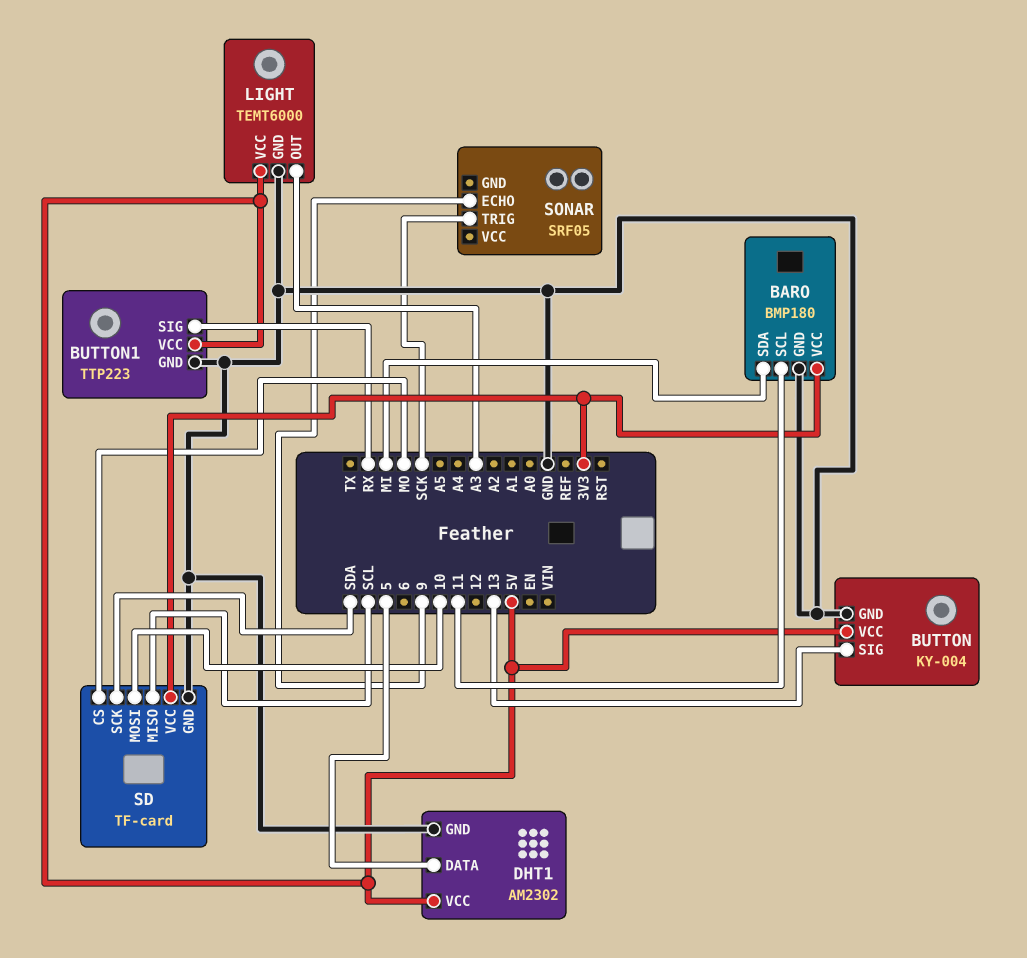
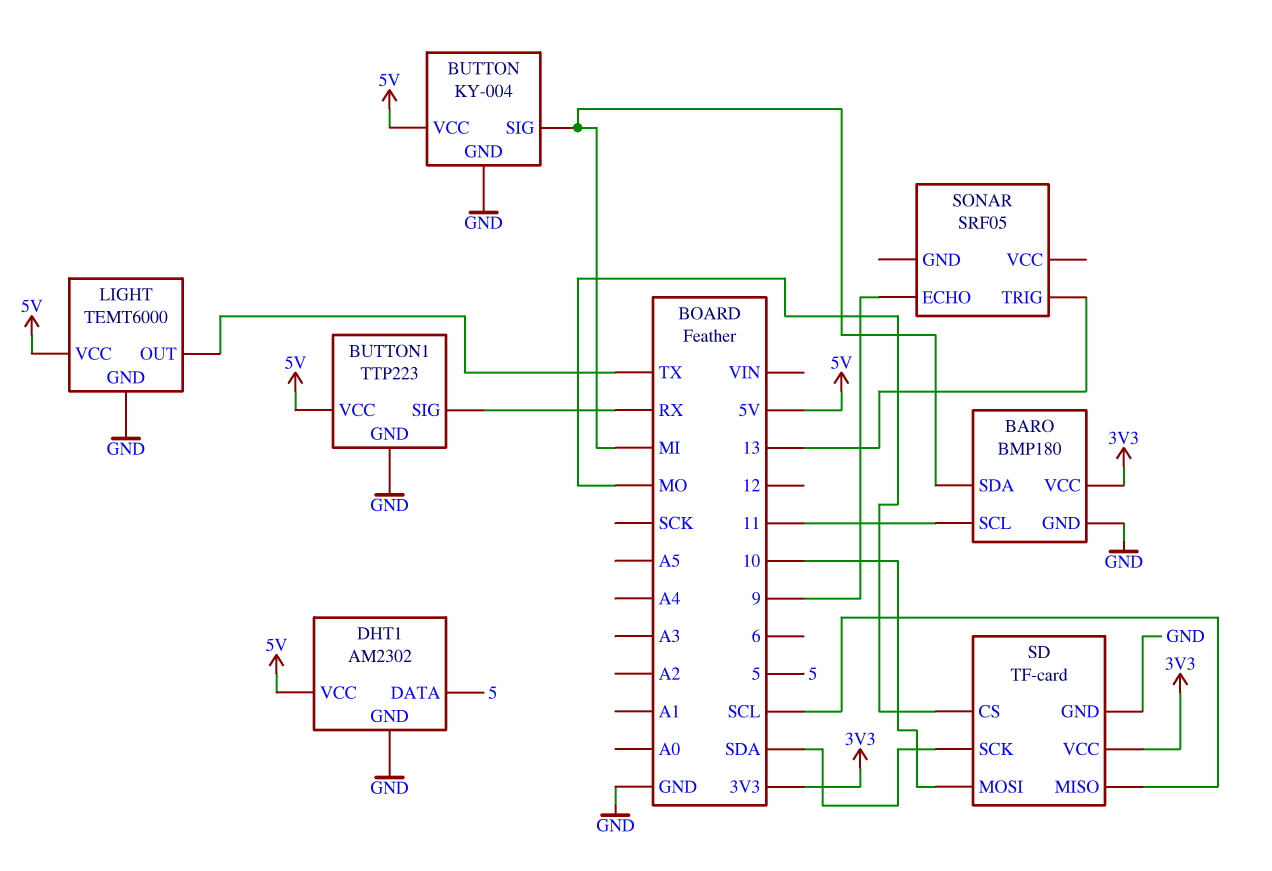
BUTTON pin SIG: 13 -> MI
LIGHT pin OUT: A3 -> TX
SONAR pin TRIG: SCK -> 13

